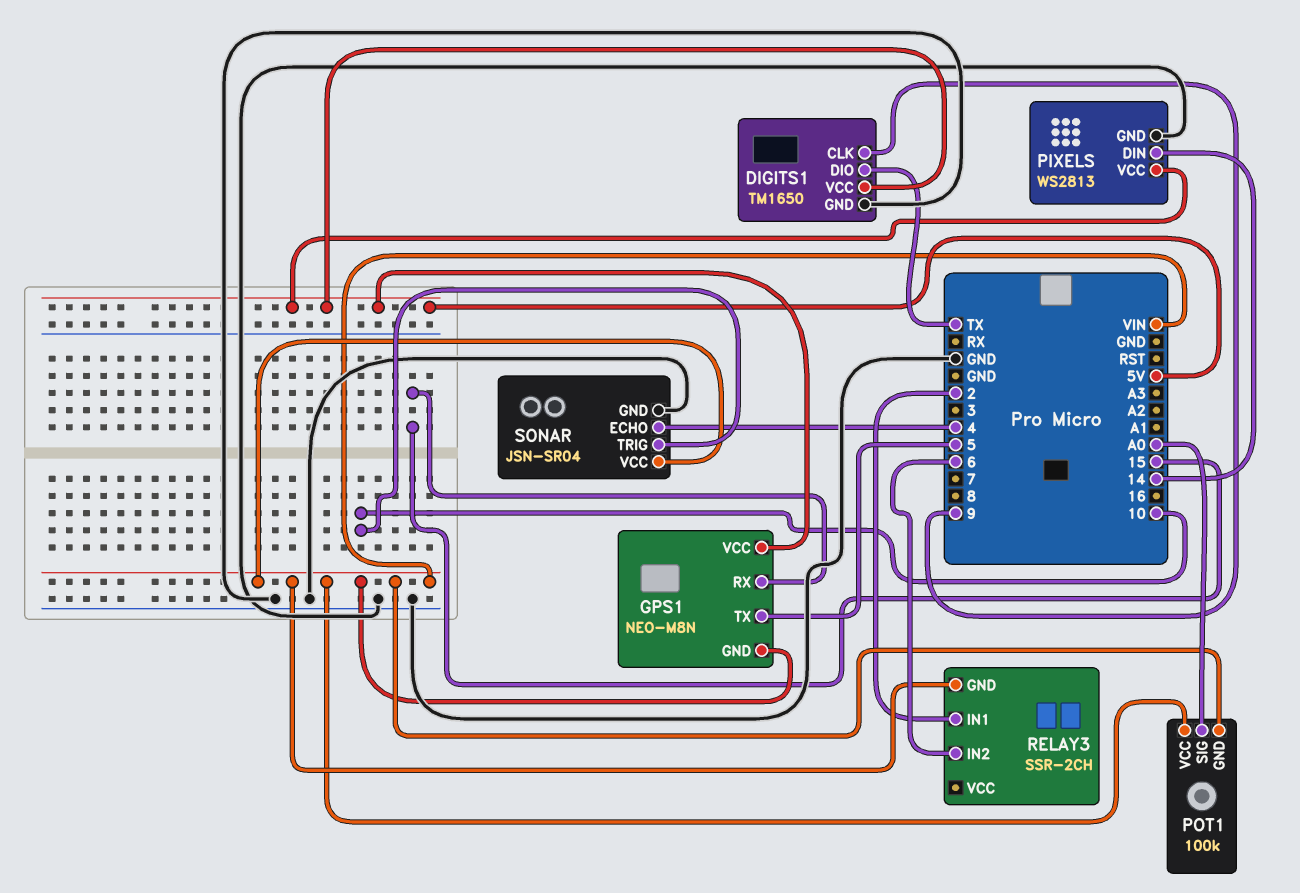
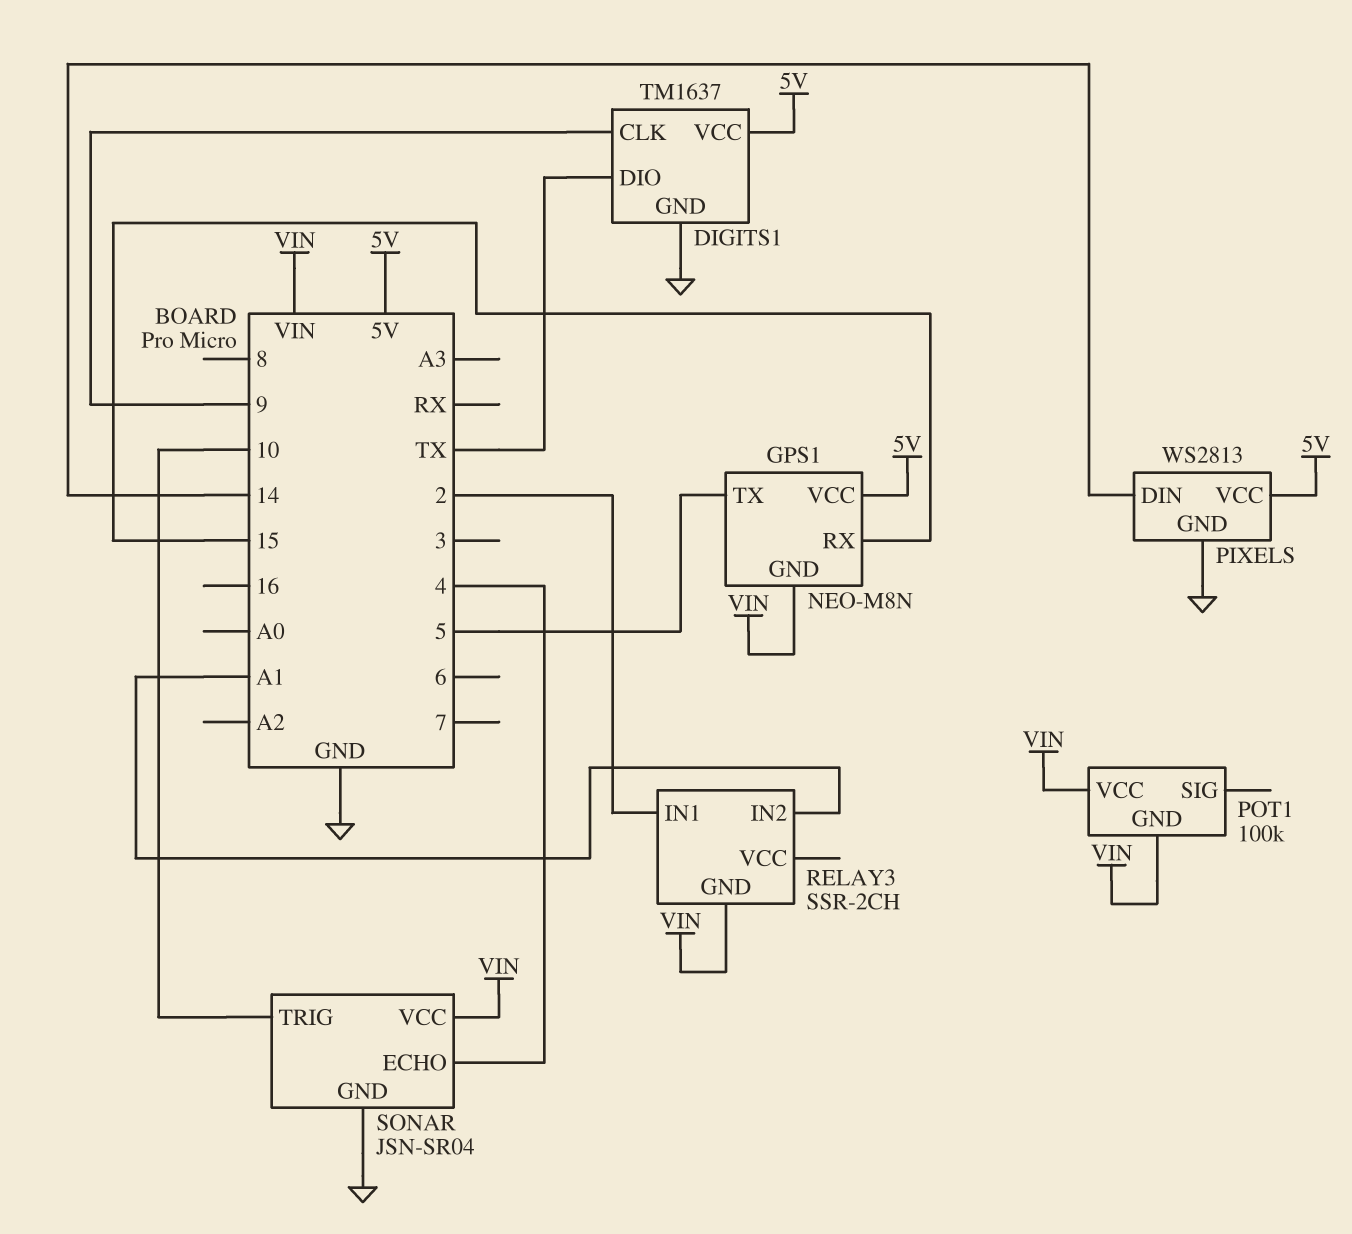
DIGITS1: TM1650 -> TM1637
POT1 pin SIG: A0 -> none
RELAY3 pin IN2: 6 -> A1

